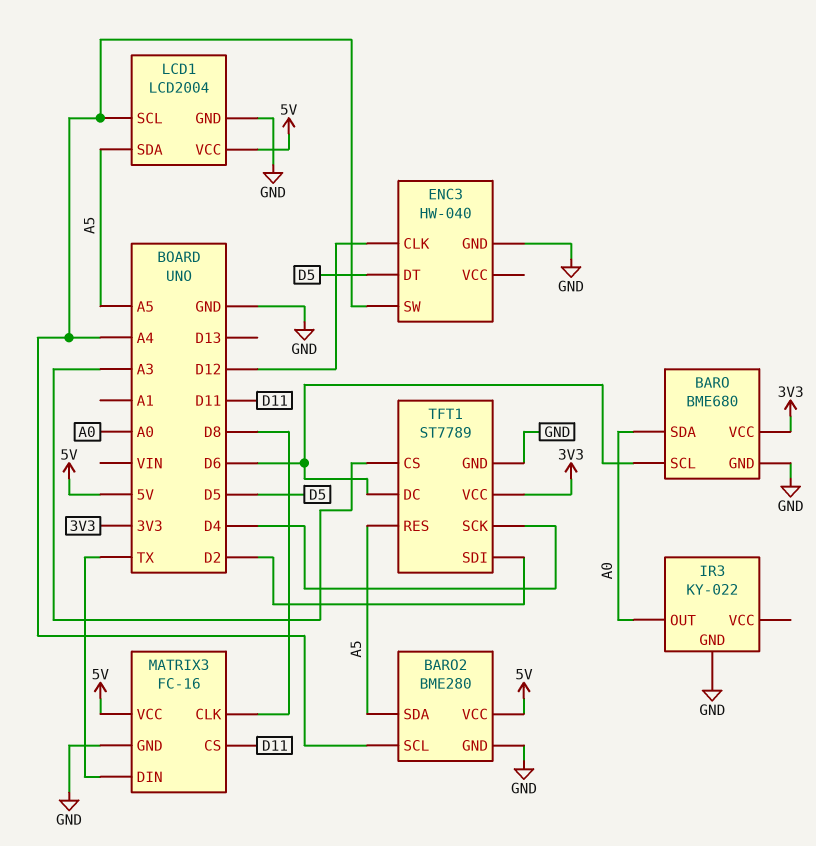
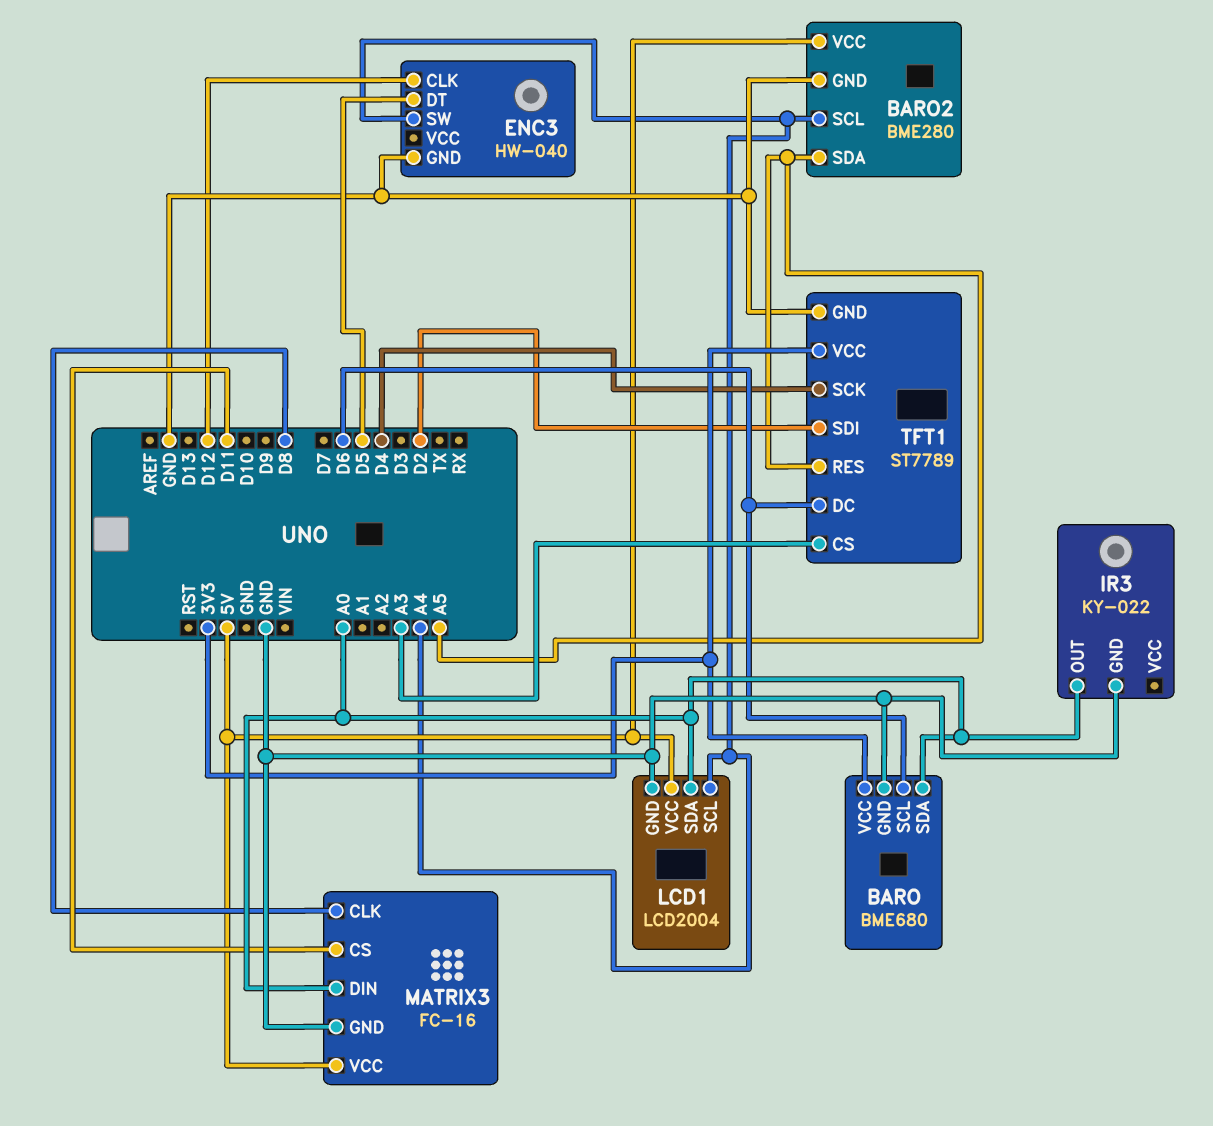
LCD1 pin SDA: A5 -> A0
MATRIX3 pin DIN: TX -> A0

